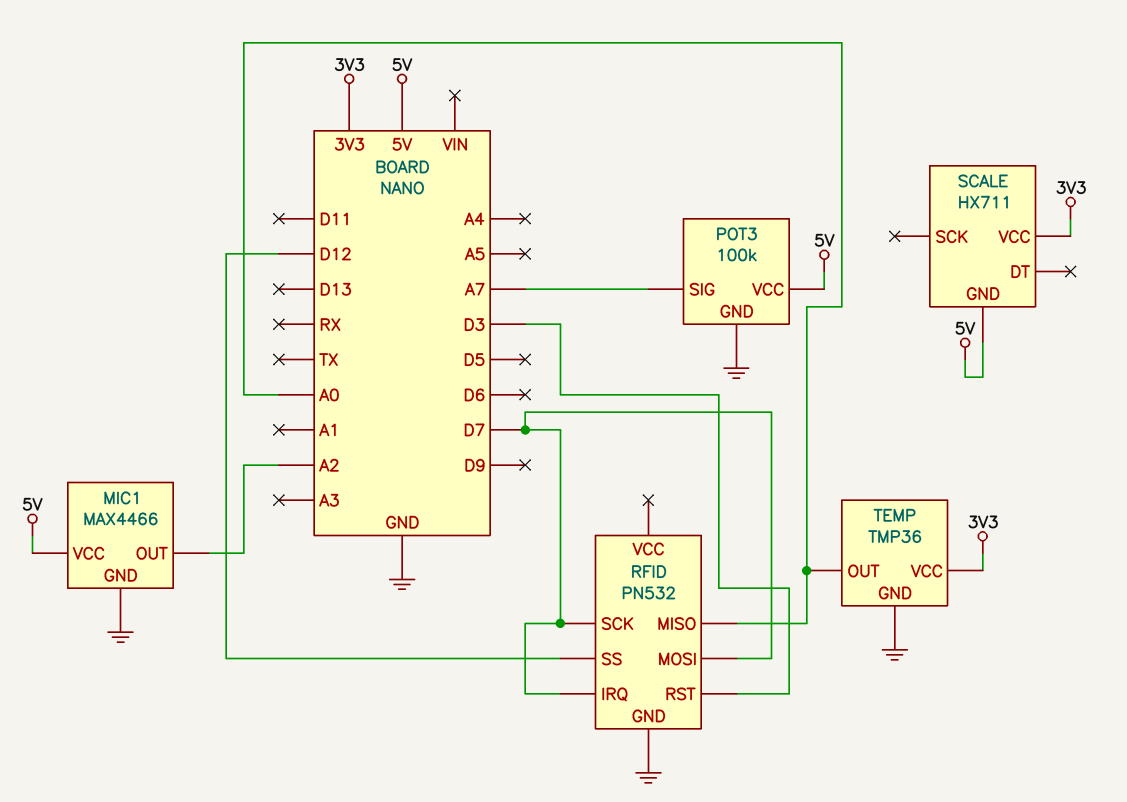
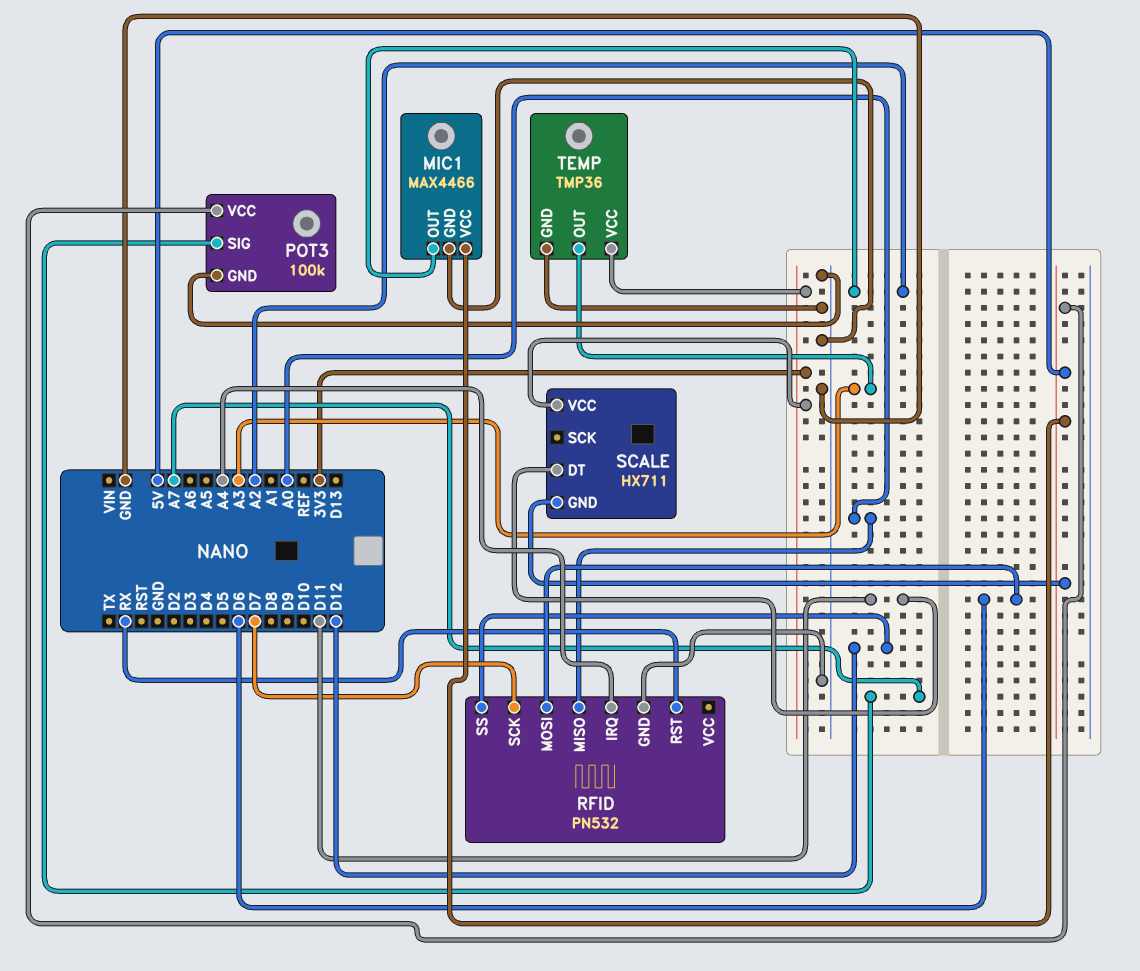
RFID pin IRQ: D7 -> A4
RFID pin MOSI: D7 -> D6
RFID pin RST: D3 -> RX
SCALE pin DT: none -> D11
TEMP pin OUT: A0 -> A3

